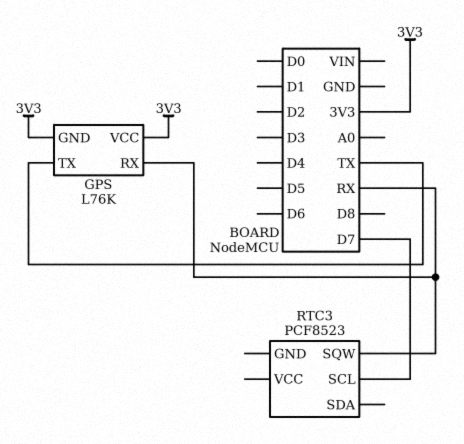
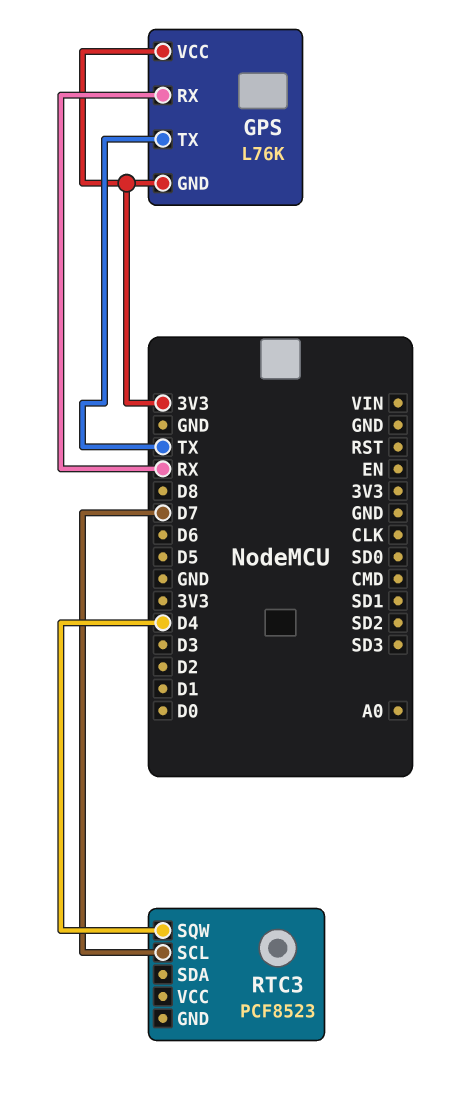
RTC3 pin SQW: RX -> D4

